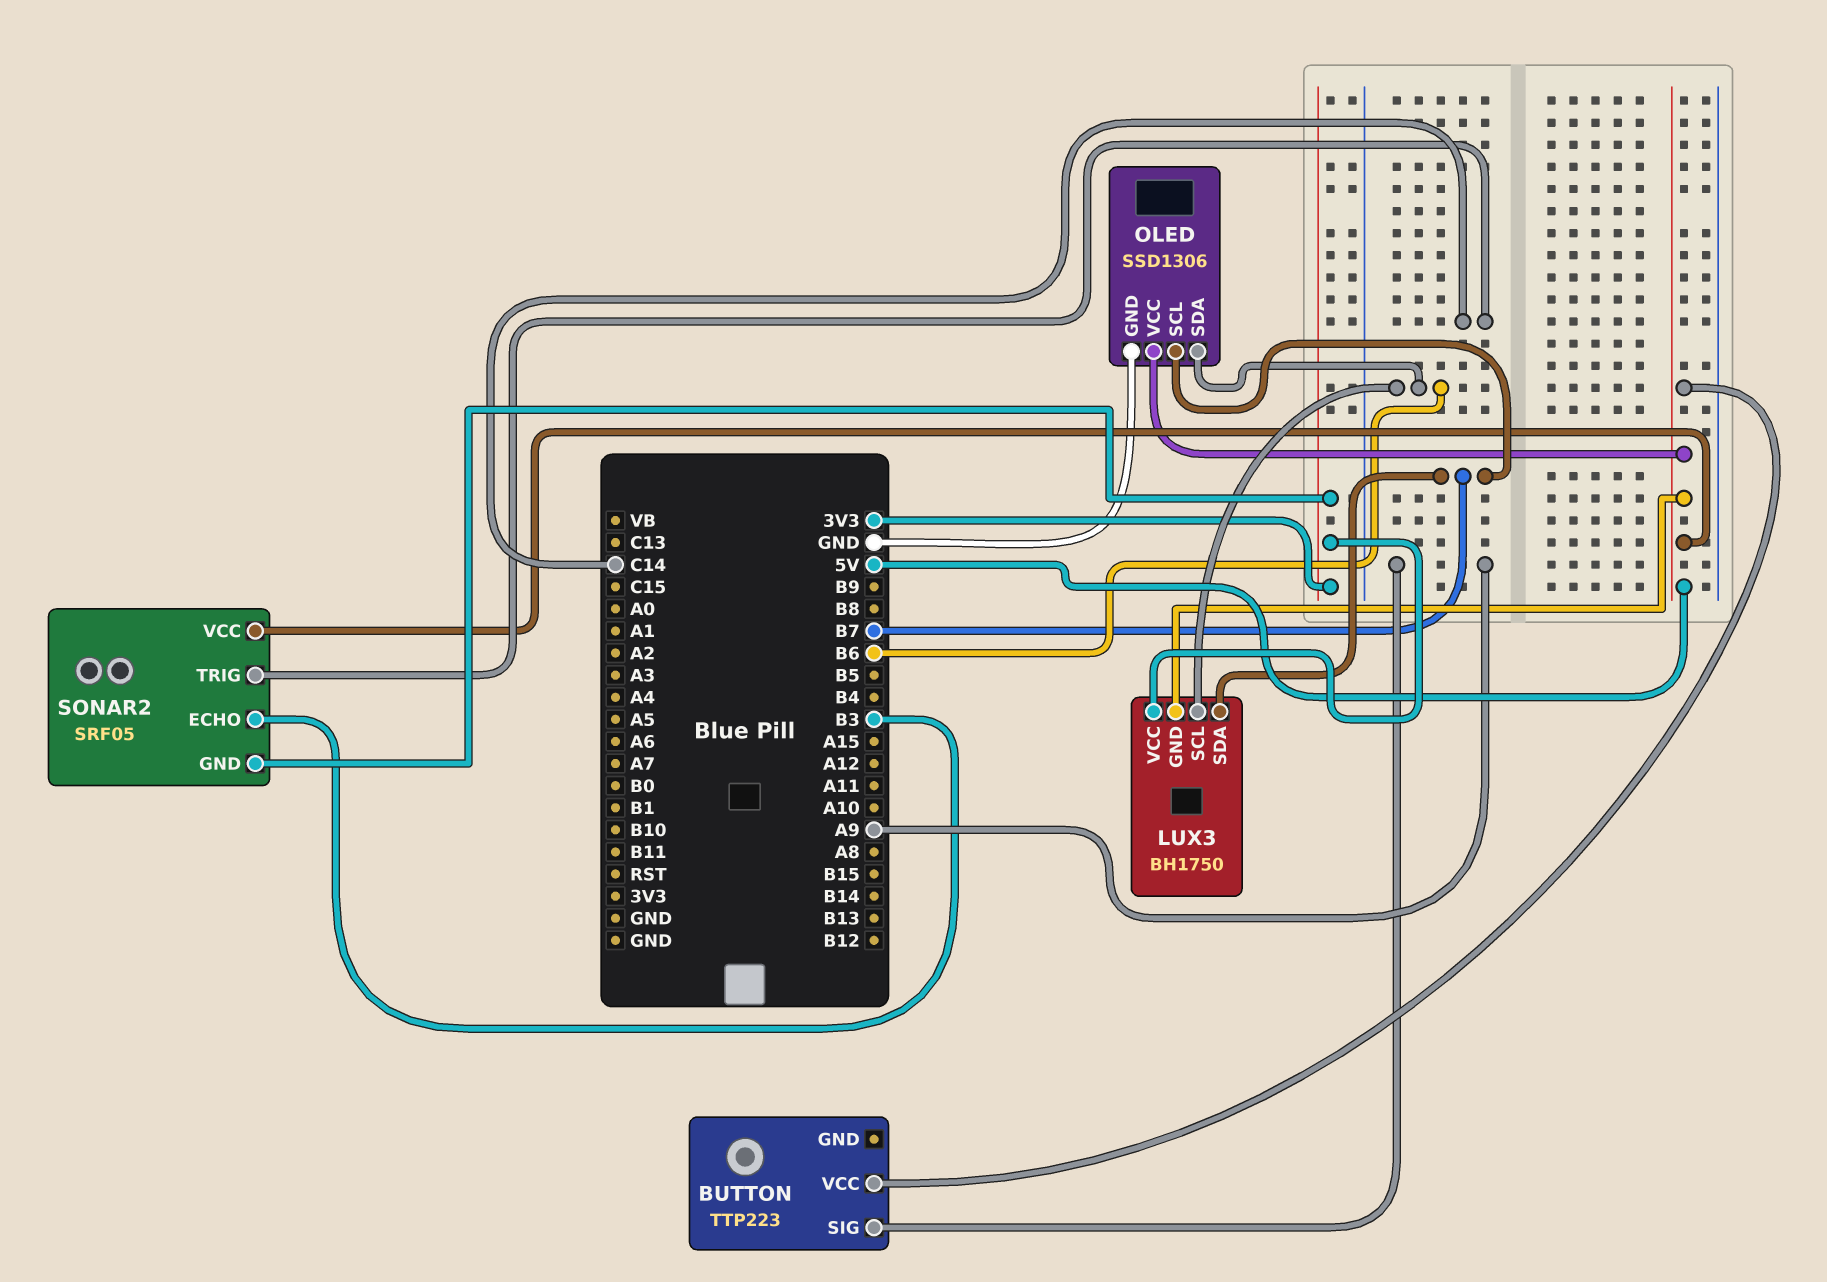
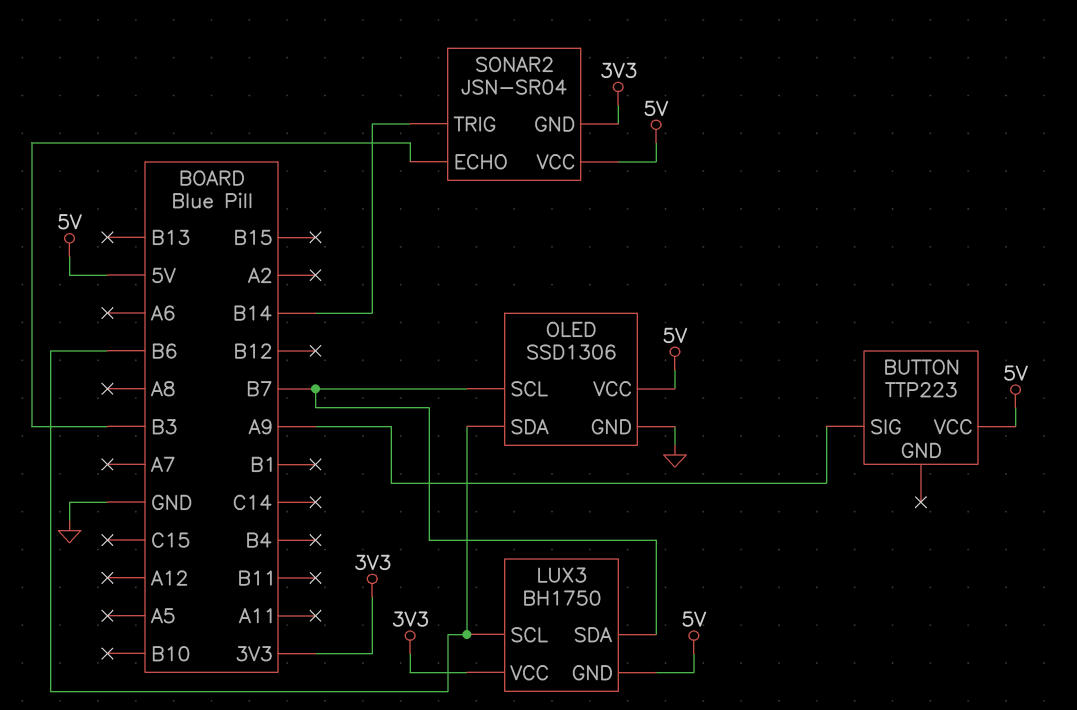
SONAR2: SRF05 -> JSN-SR04
SONAR2 pin TRIG: C14 -> B14

